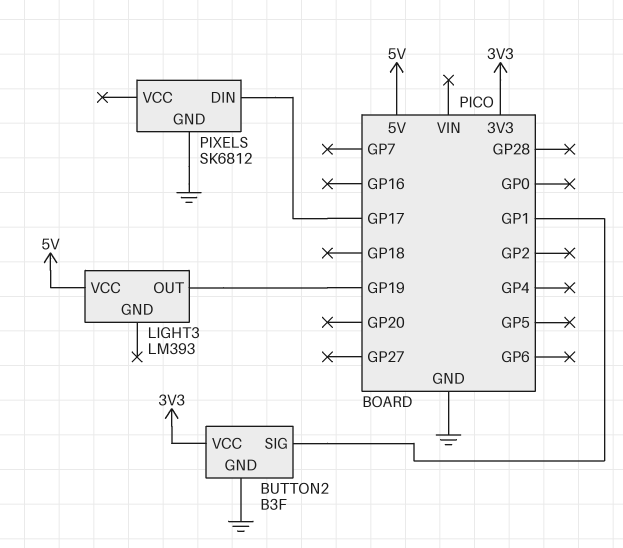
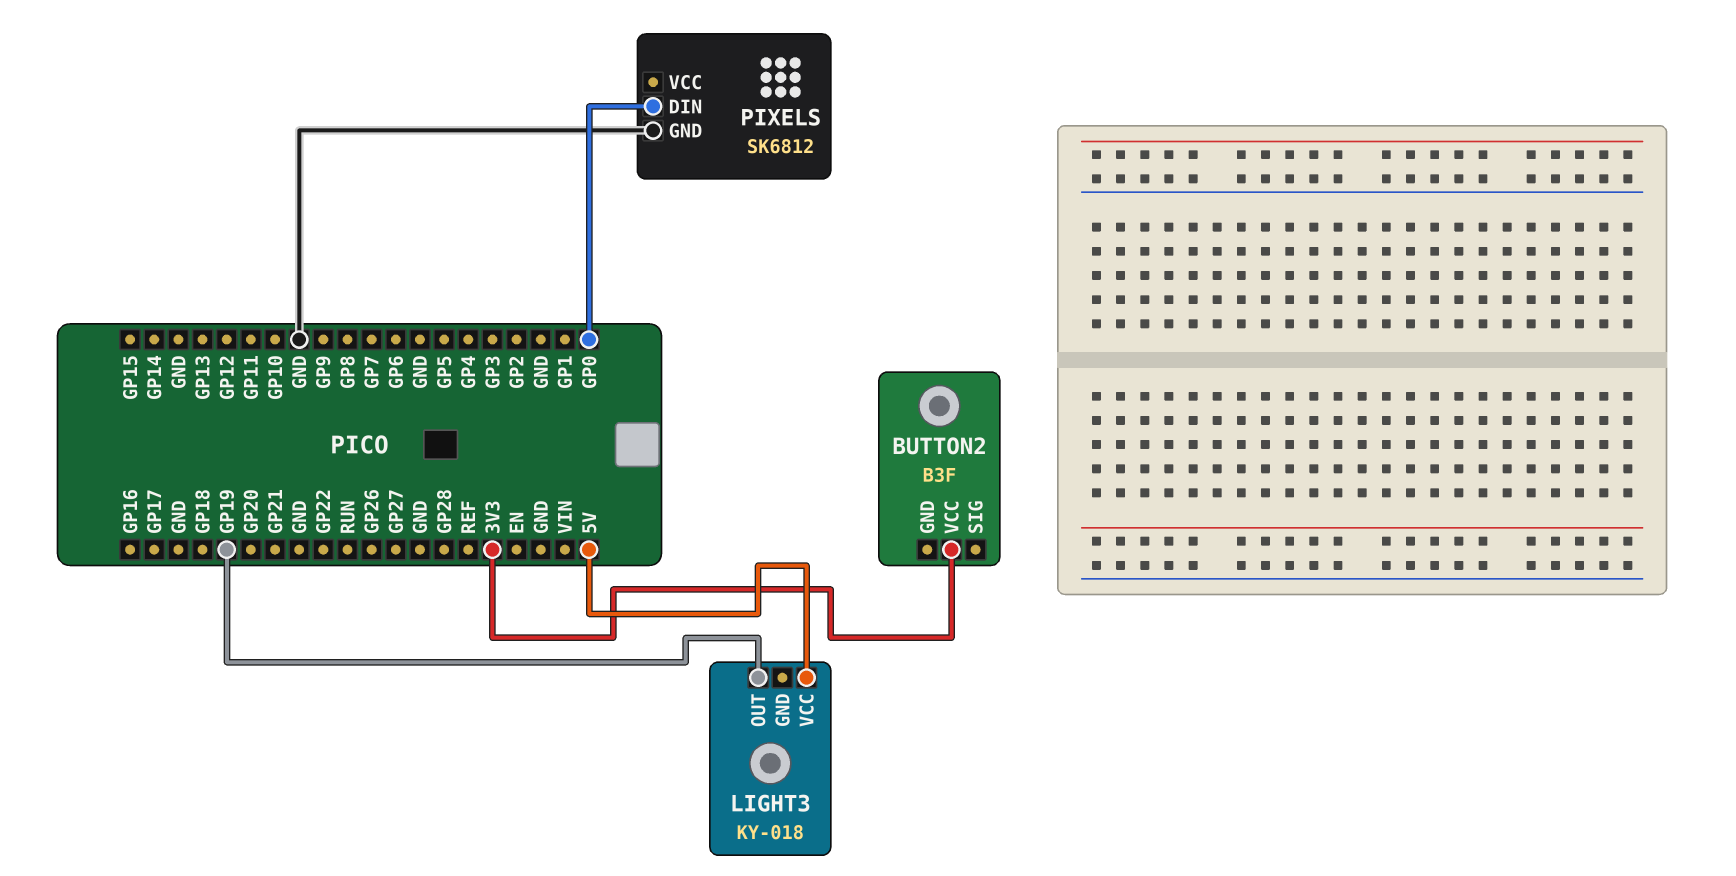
BUTTON2 pin GND: GND -> none
BUTTON2 pin SIG: GP1 -> none
LIGHT3: LM393 -> KY-018
PIXELS pin DIN: GP17 -> GP0

